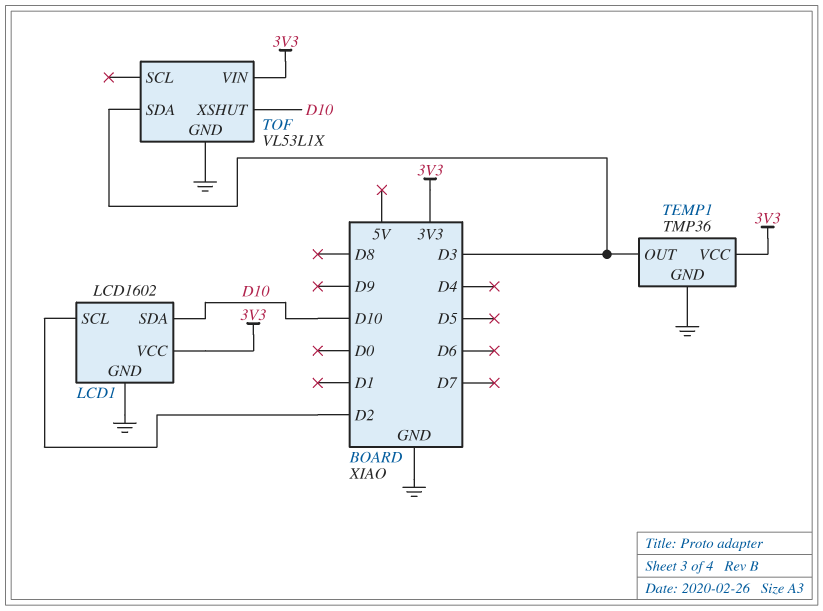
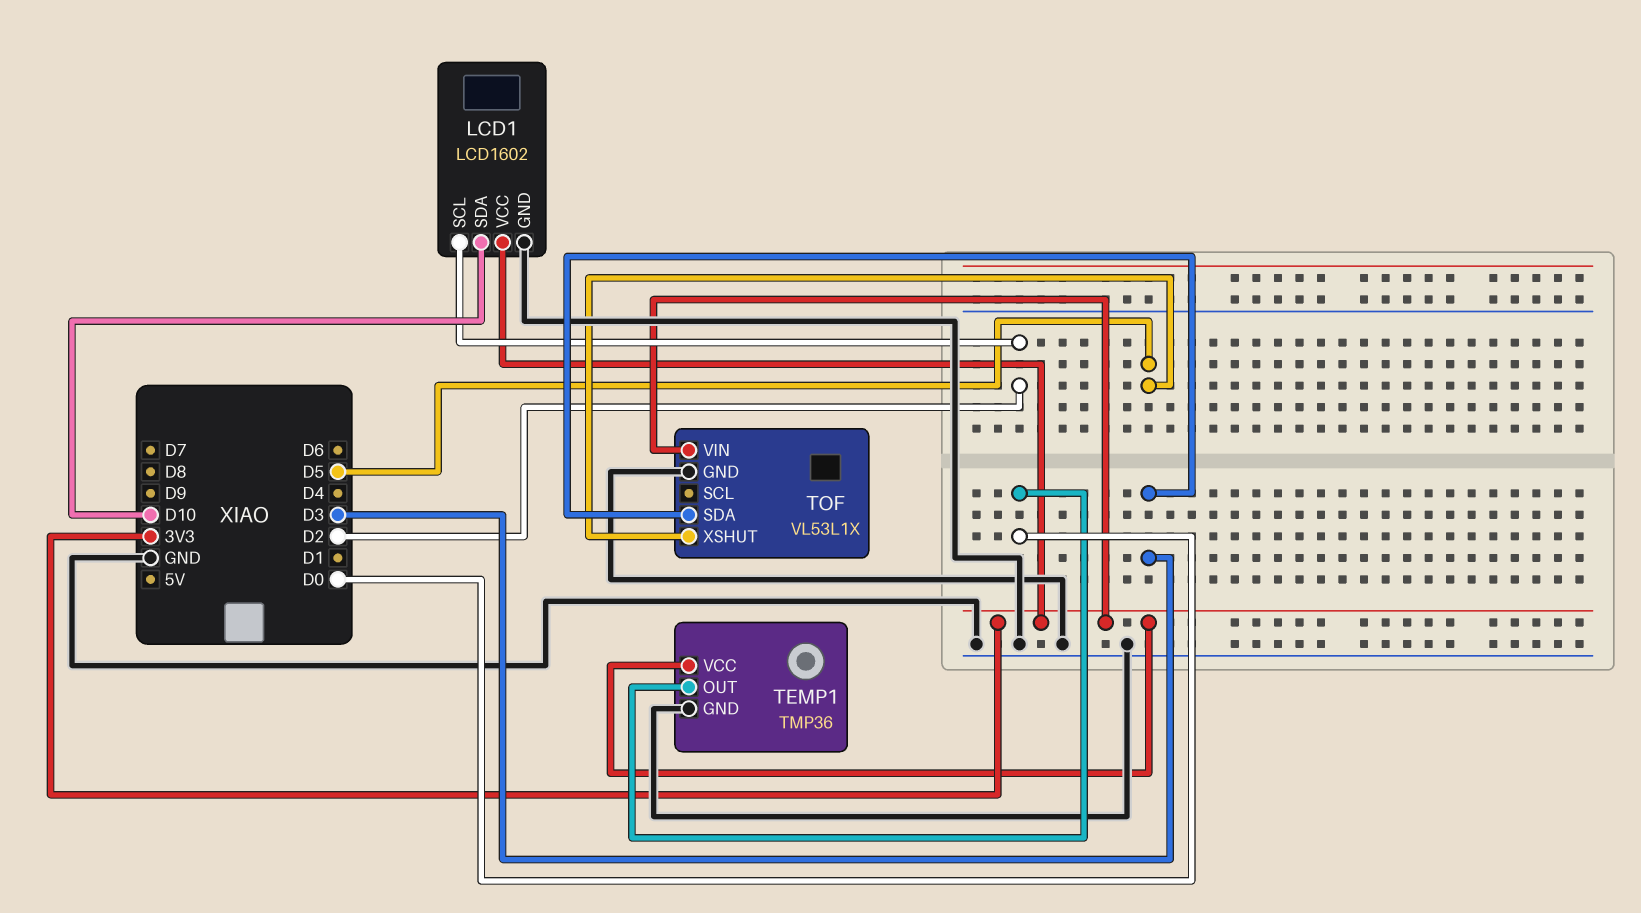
TEMP1 pin OUT: D3 -> D0
TOF pin XSHUT: D10 -> D5

